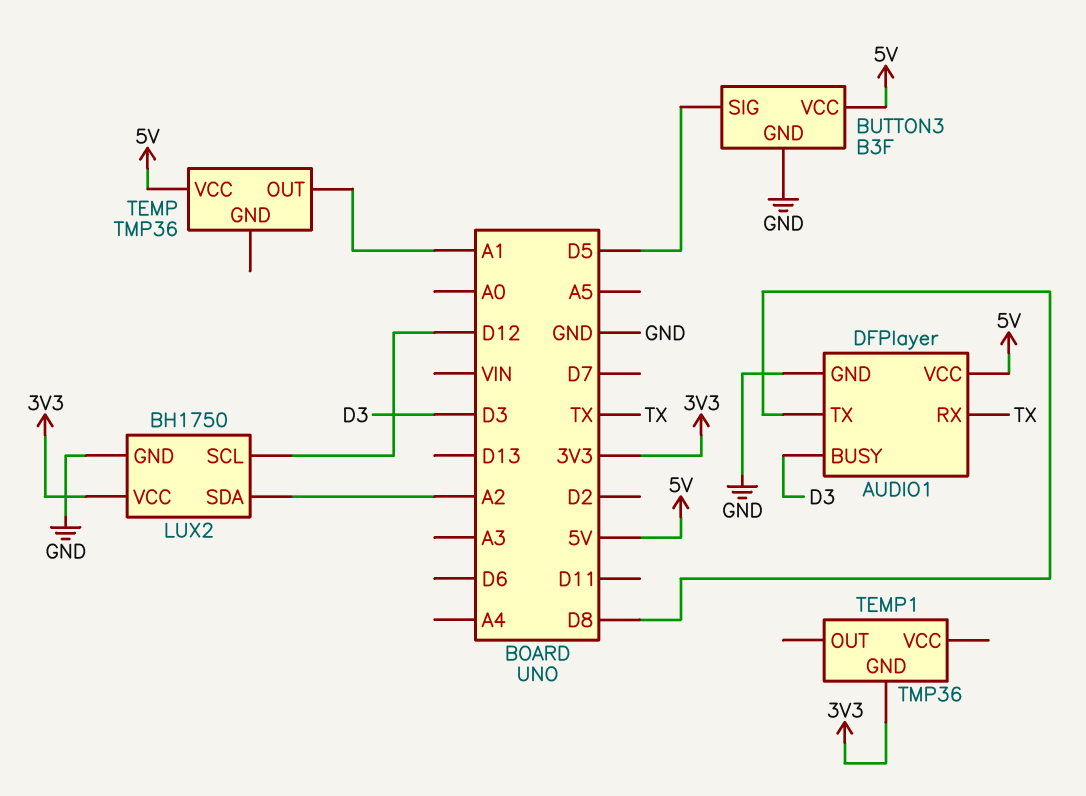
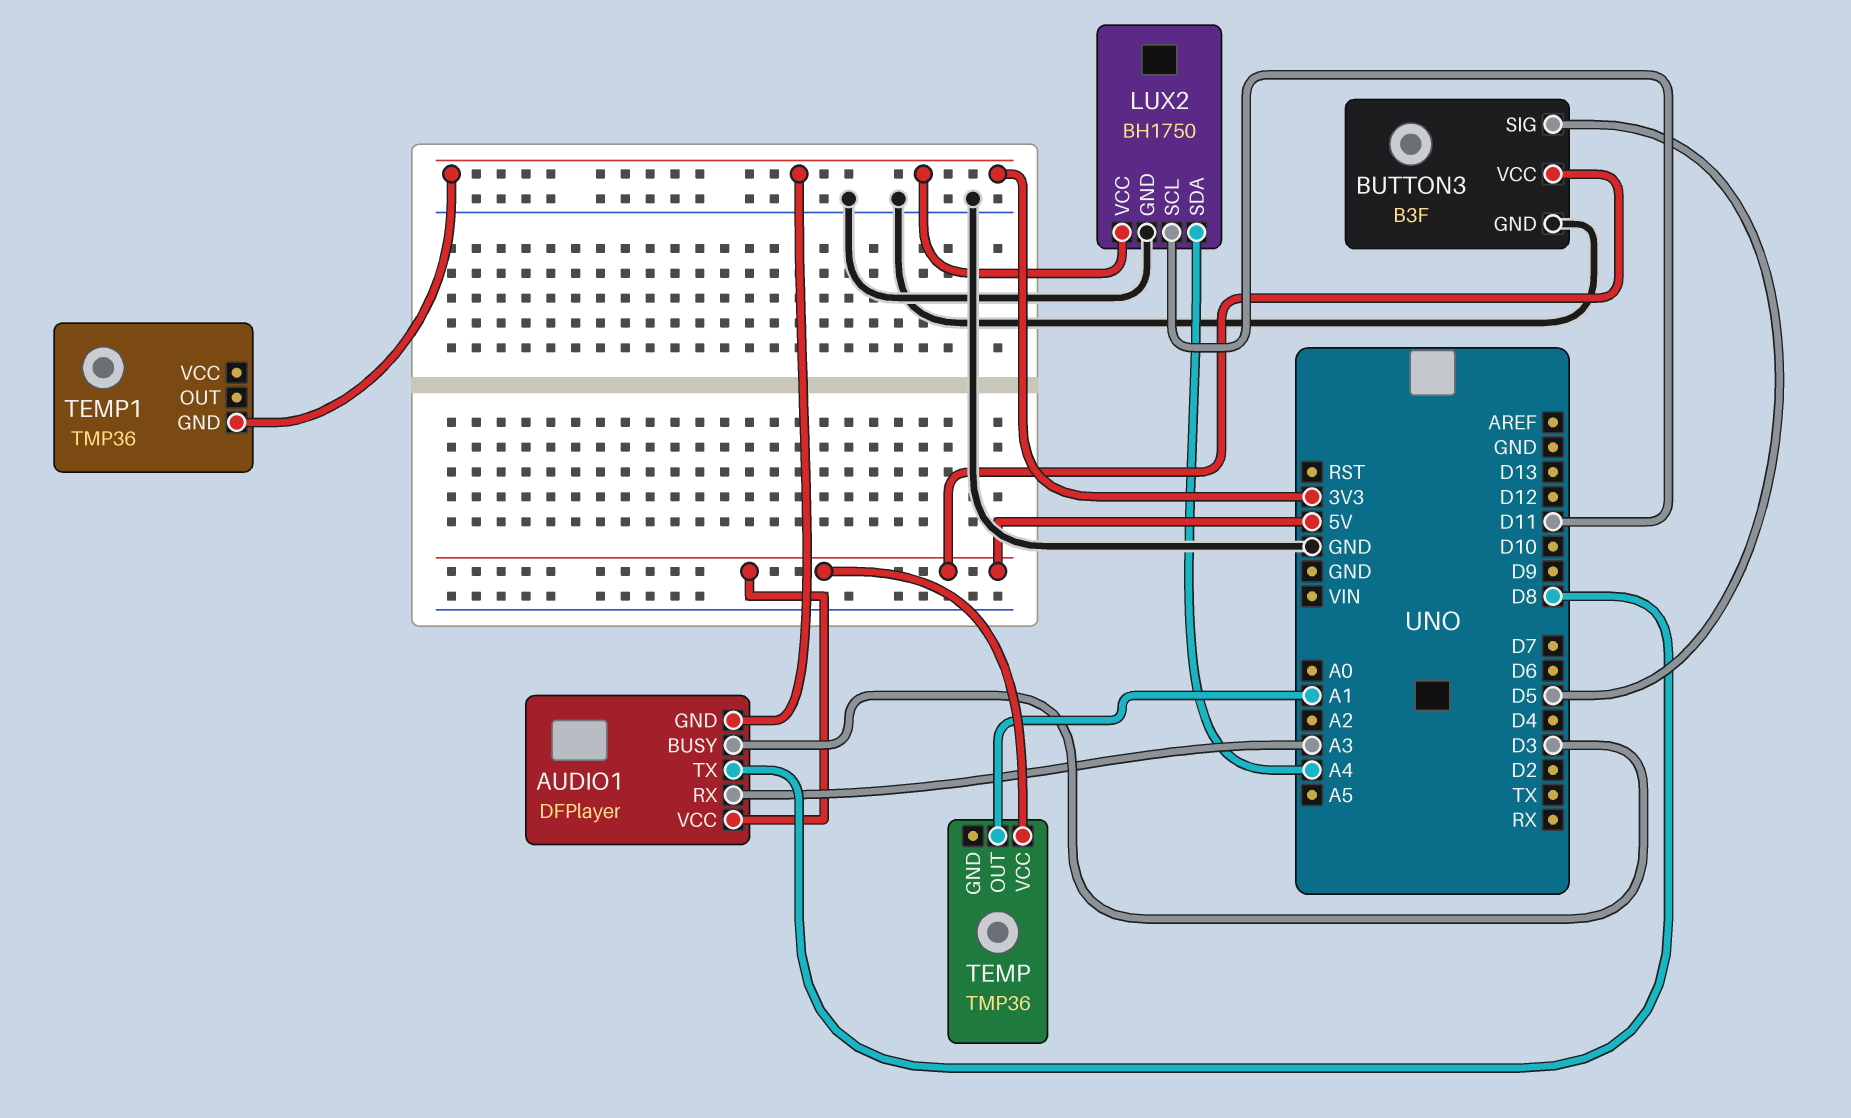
AUDIO1 pin GND: GND -> 3V3
AUDIO1 pin RX: TX -> A3
LUX2 pin SCL: D12 -> D11
LUX2 pin SDA: A2 -> A4

